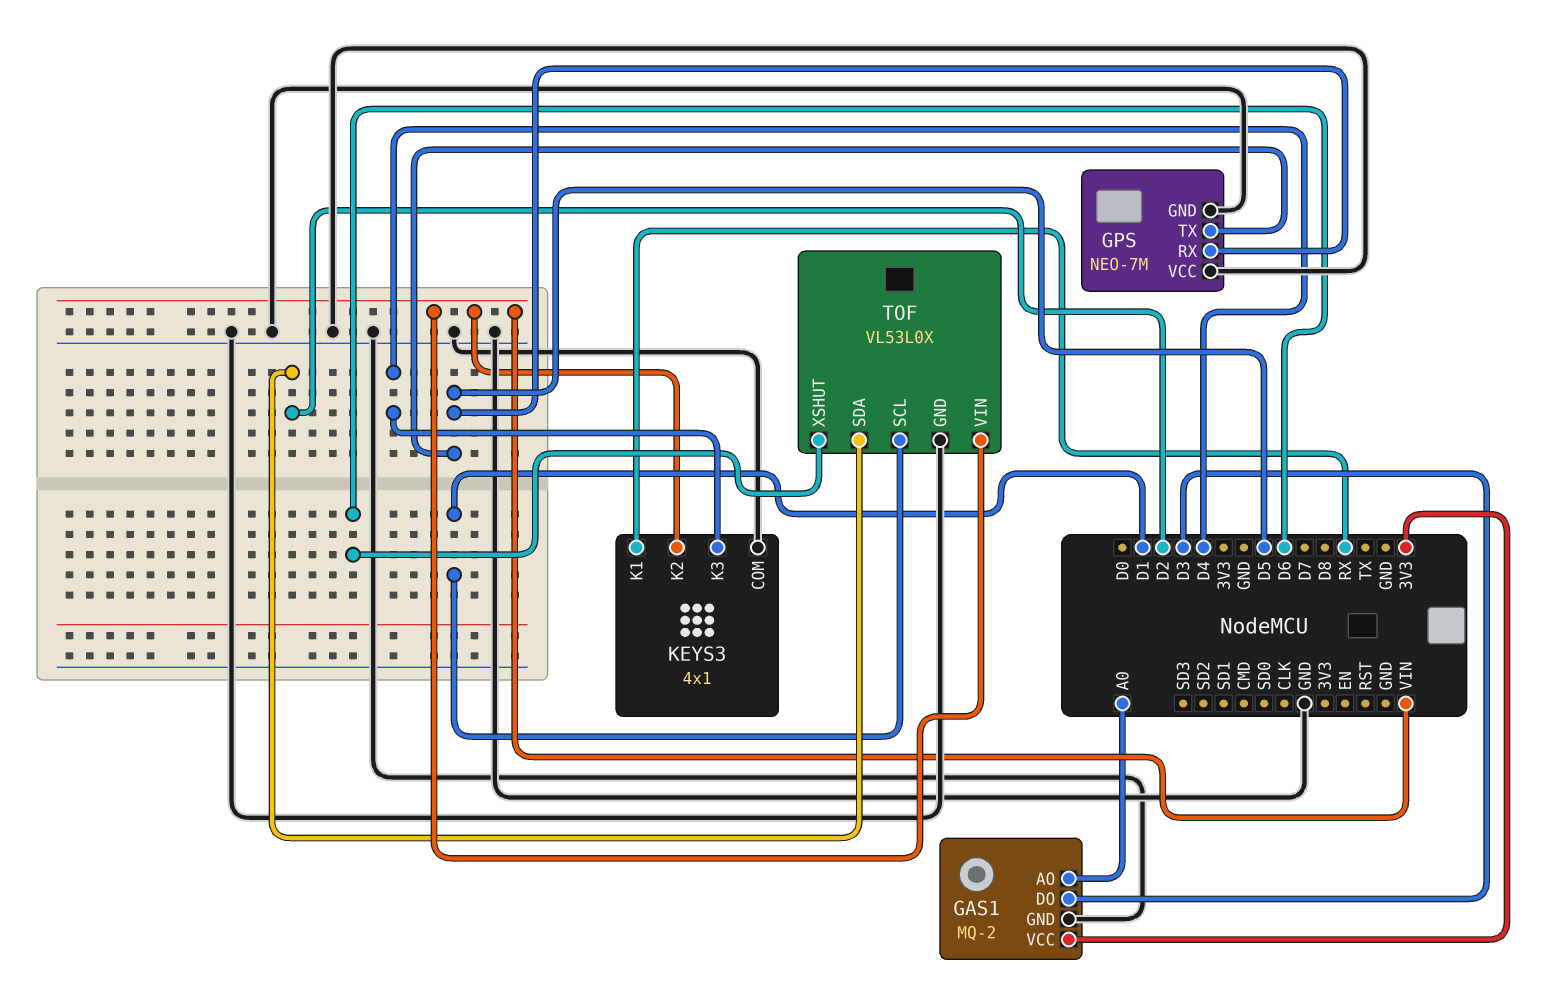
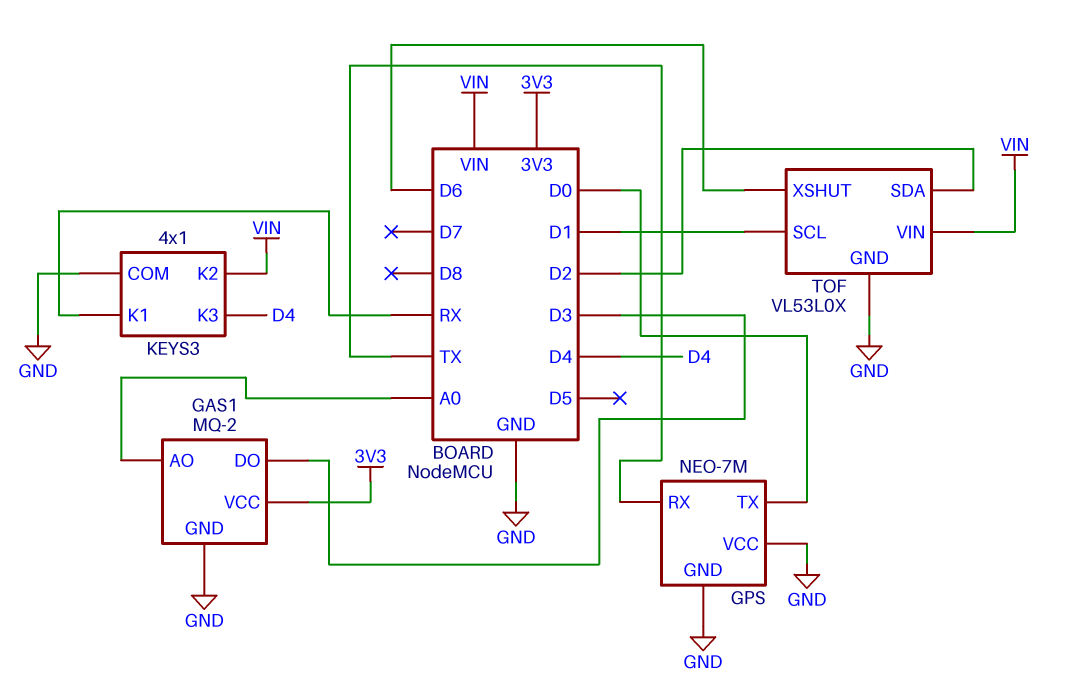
GPS pin RX: D5 -> TX
GPS pin TX: D5 -> D0

